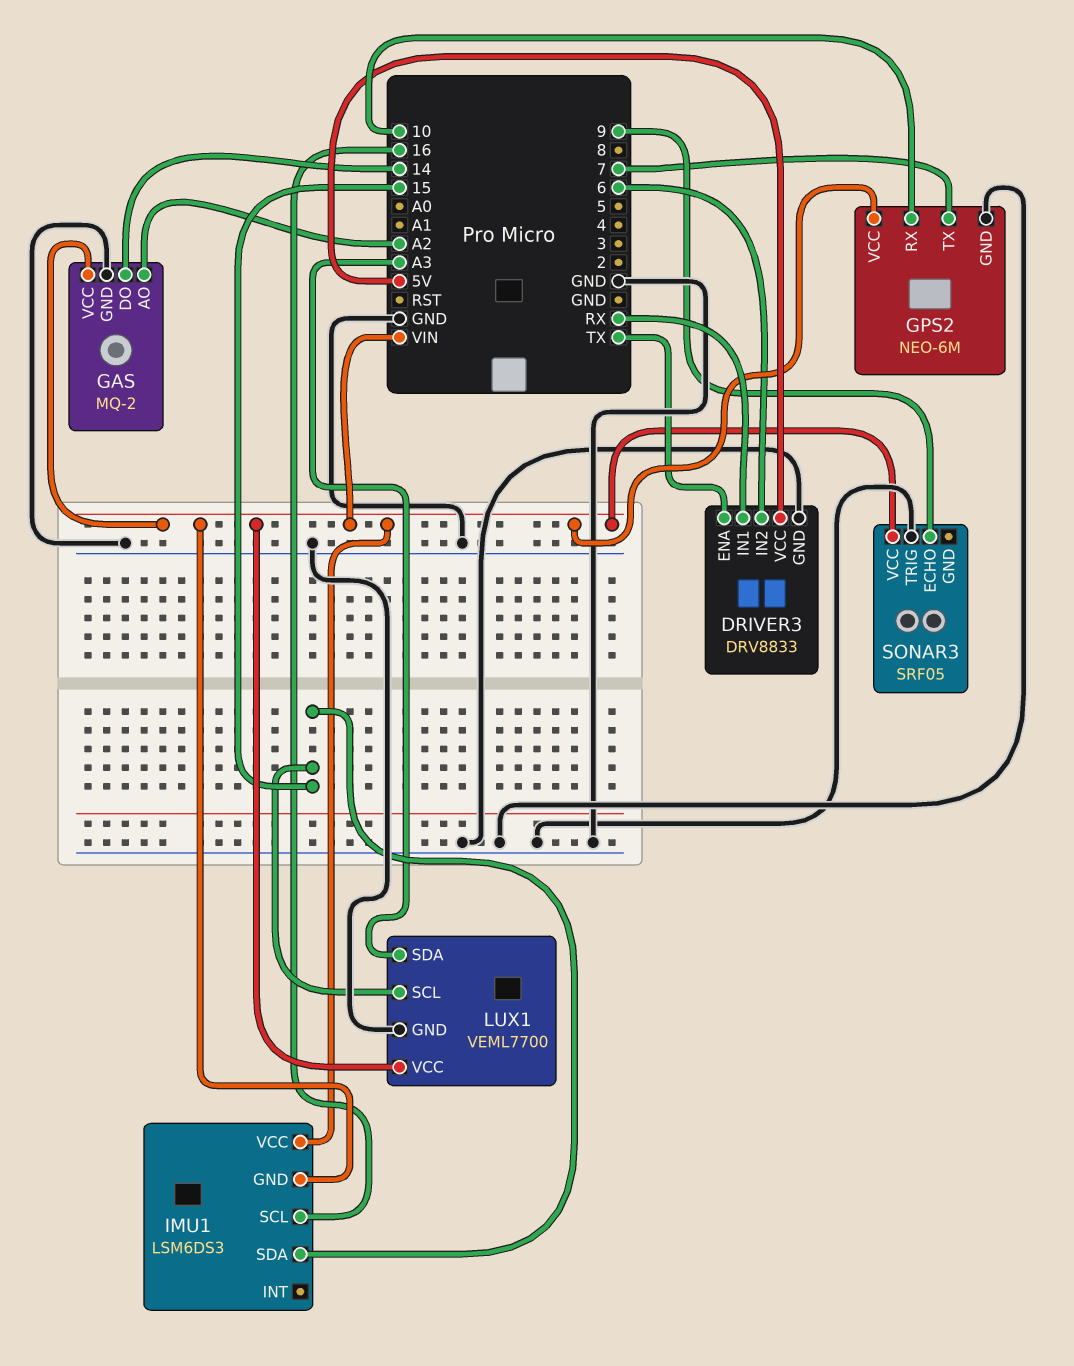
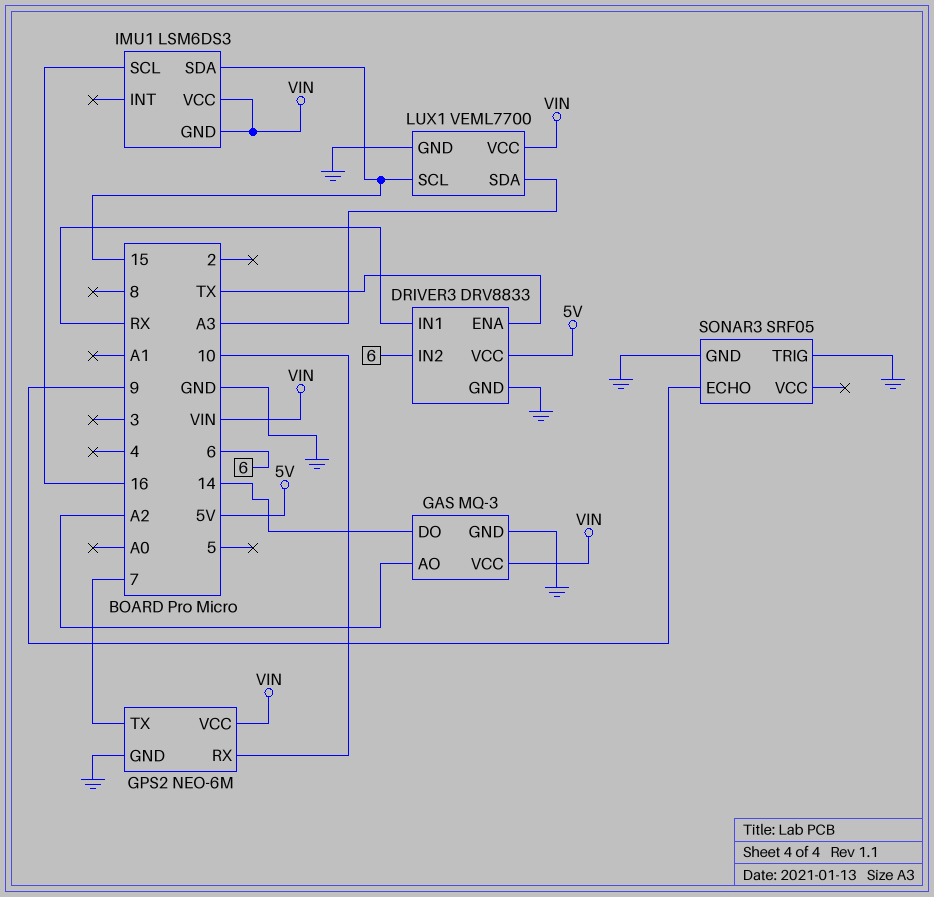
GAS: MQ-2 -> MQ-3
SONAR3 pin GND: none -> GND
SONAR3 pin VCC: VIN -> none

